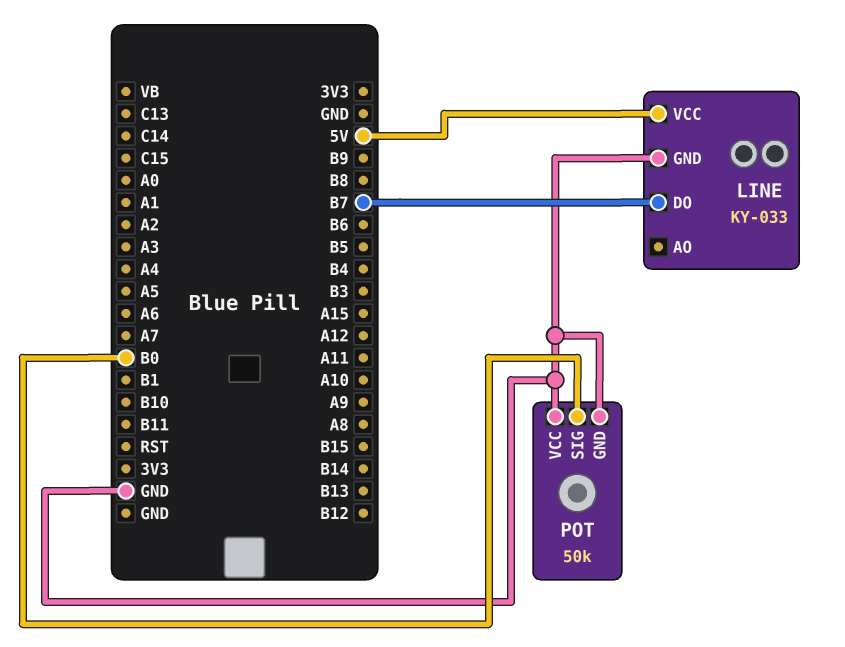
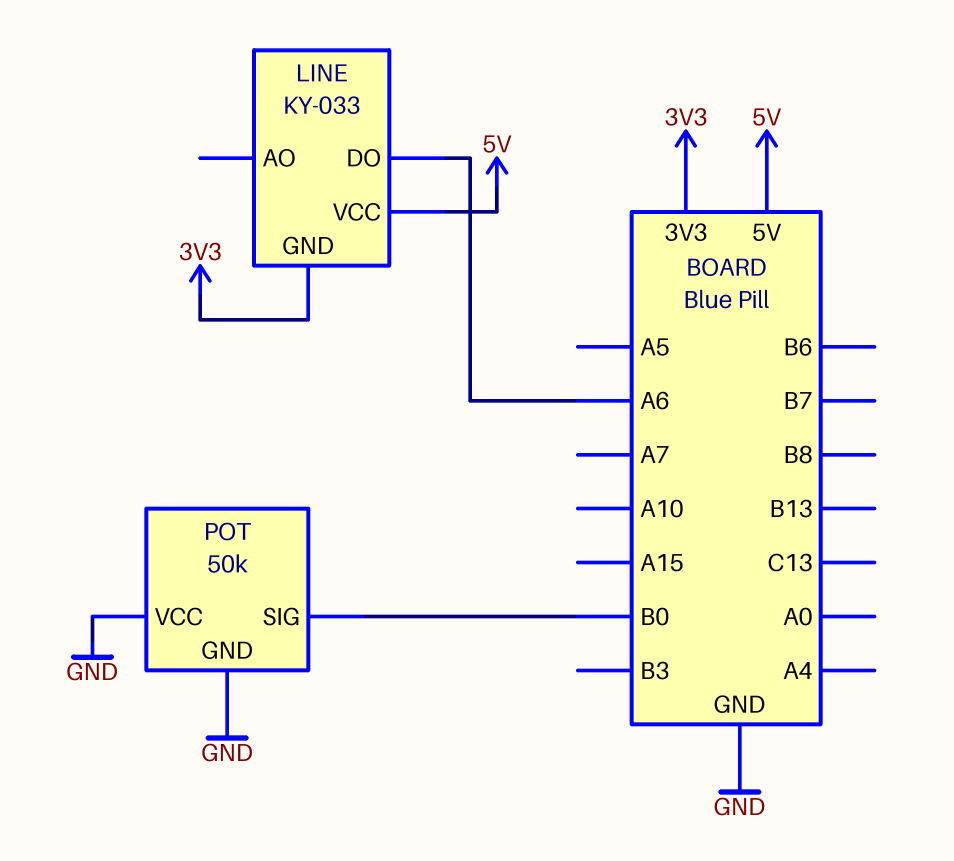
LINE pin DO: B7 -> A6
LINE pin GND: GND -> 3V3

